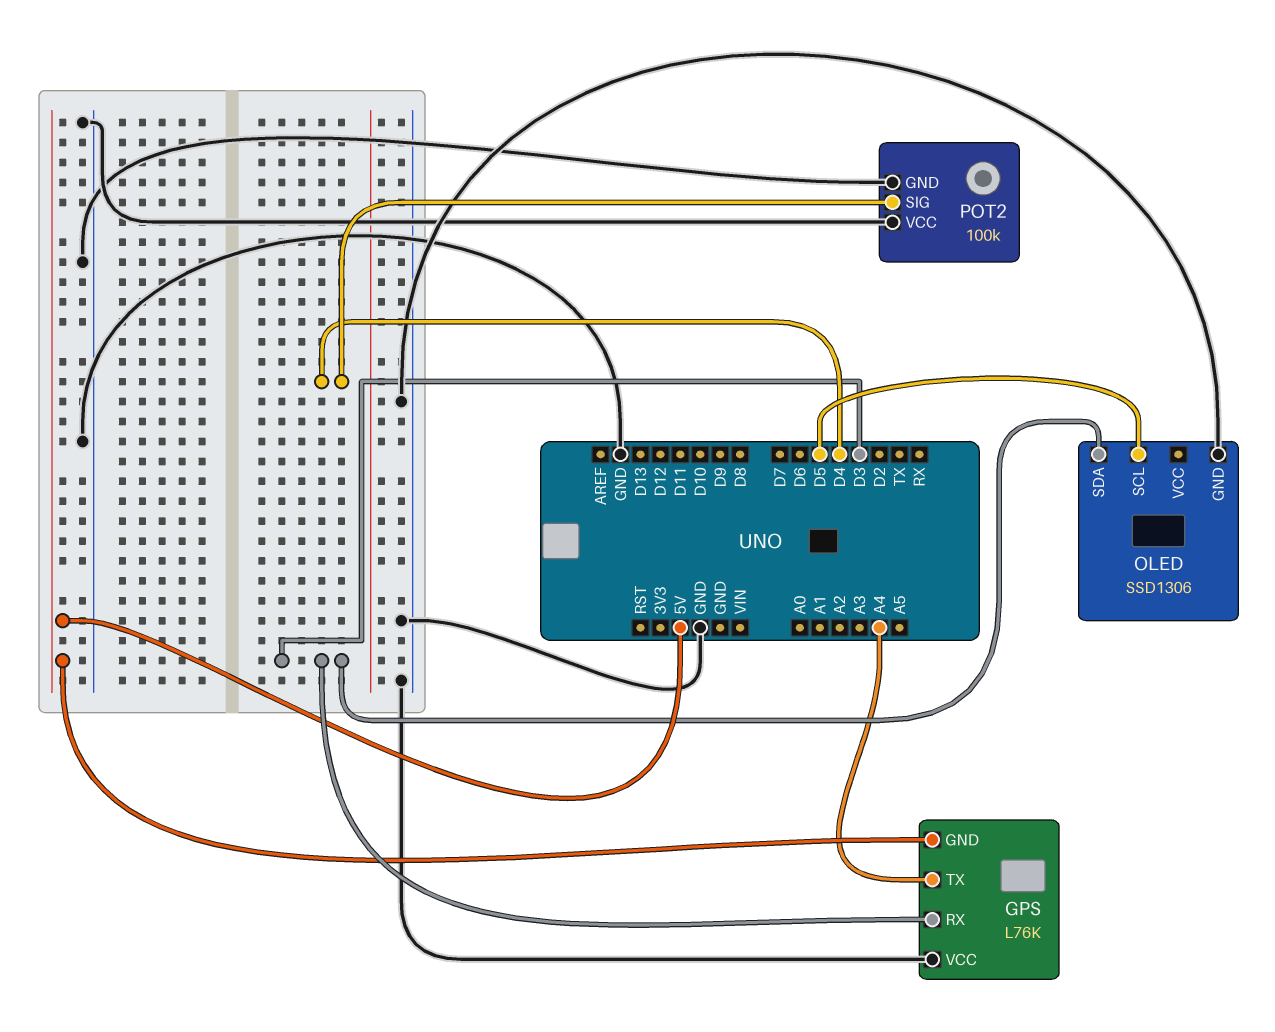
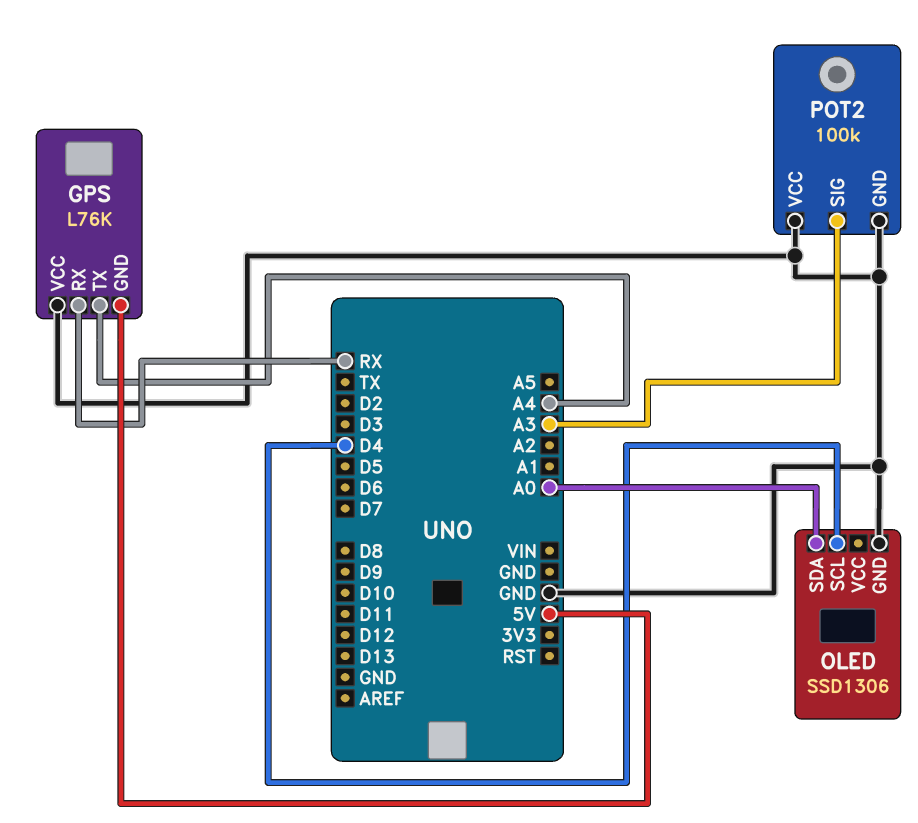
GPS pin RX: D3 -> RX
OLED pin SCL: D5 -> D4
OLED pin SDA: D3 -> A0
POT2 pin SIG: D4 -> A3

